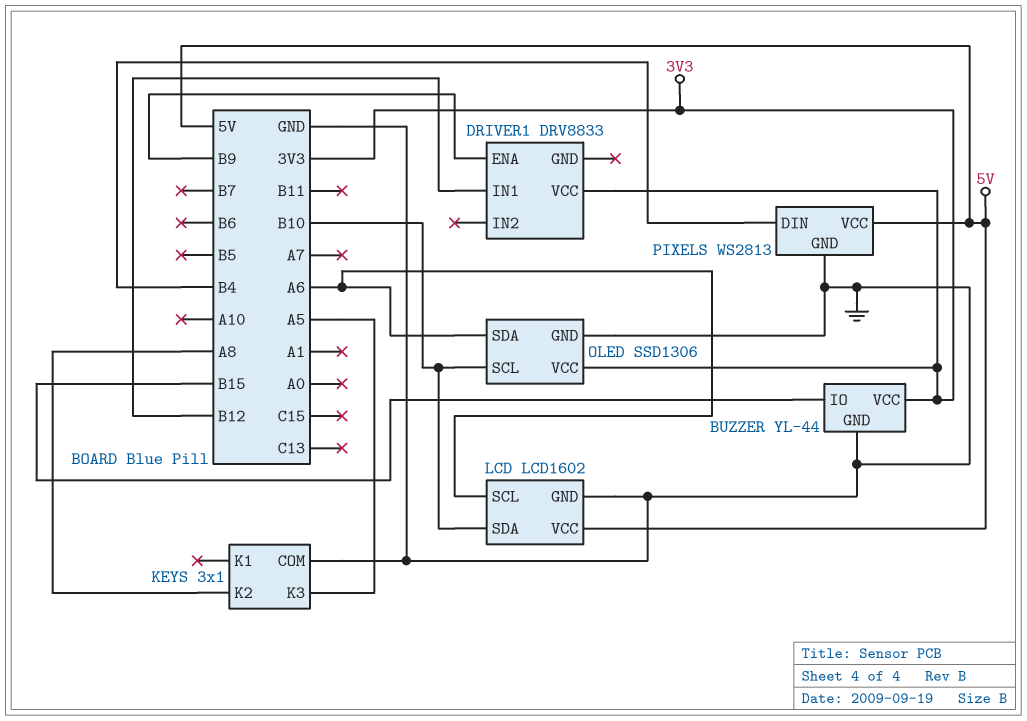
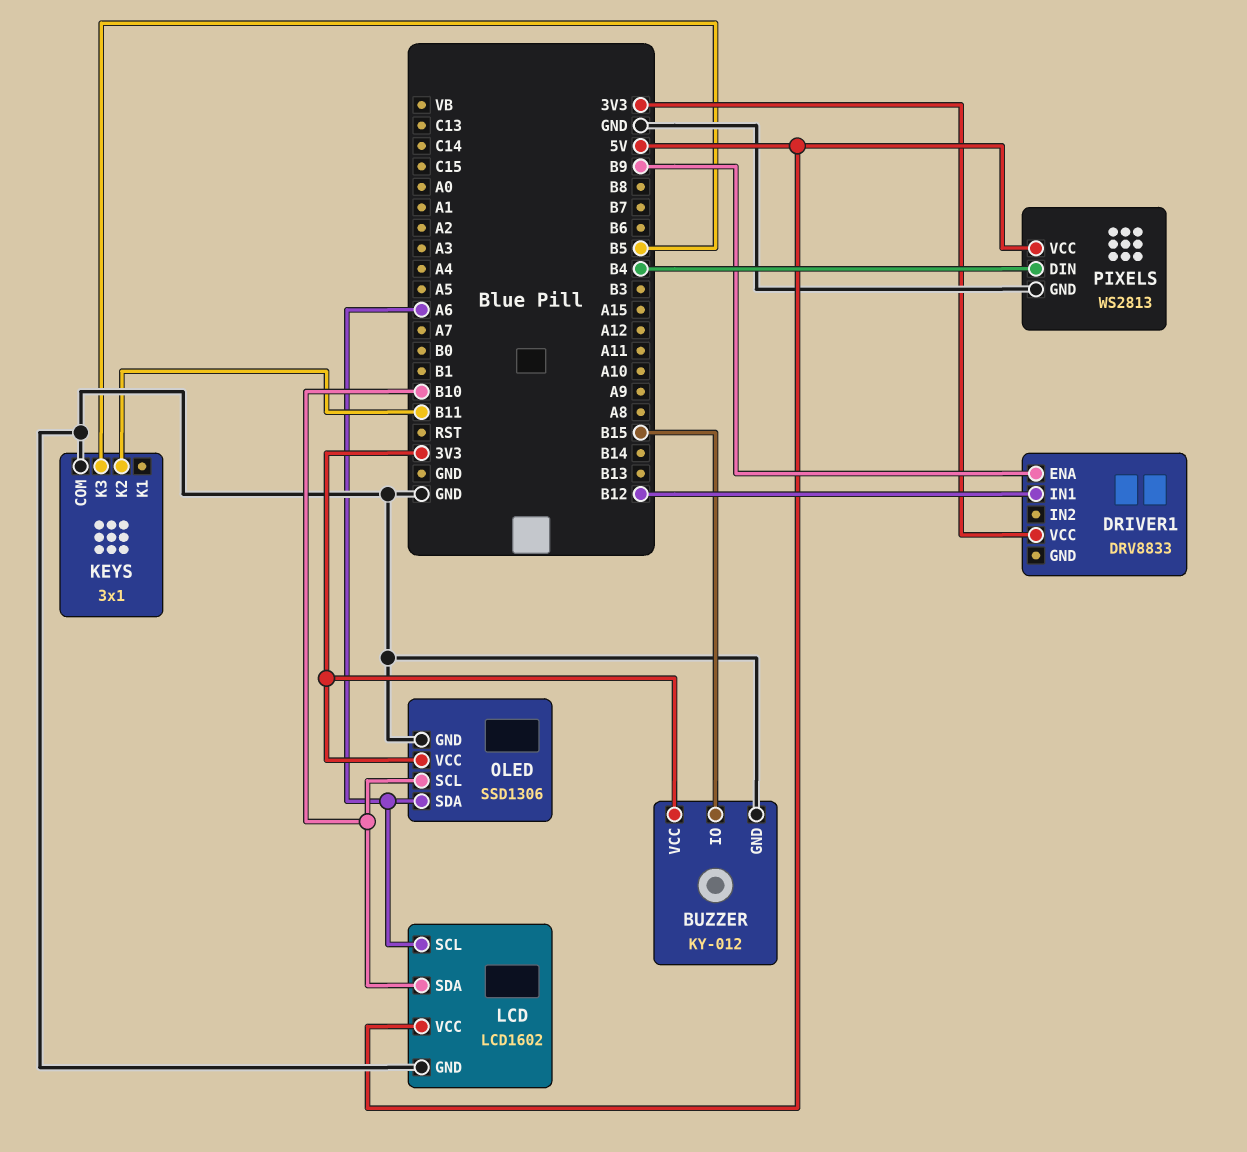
BUZZER: YL-44 -> KY-012
KEYS pin K2: A8 -> B11
KEYS pin K3: A5 -> B5

